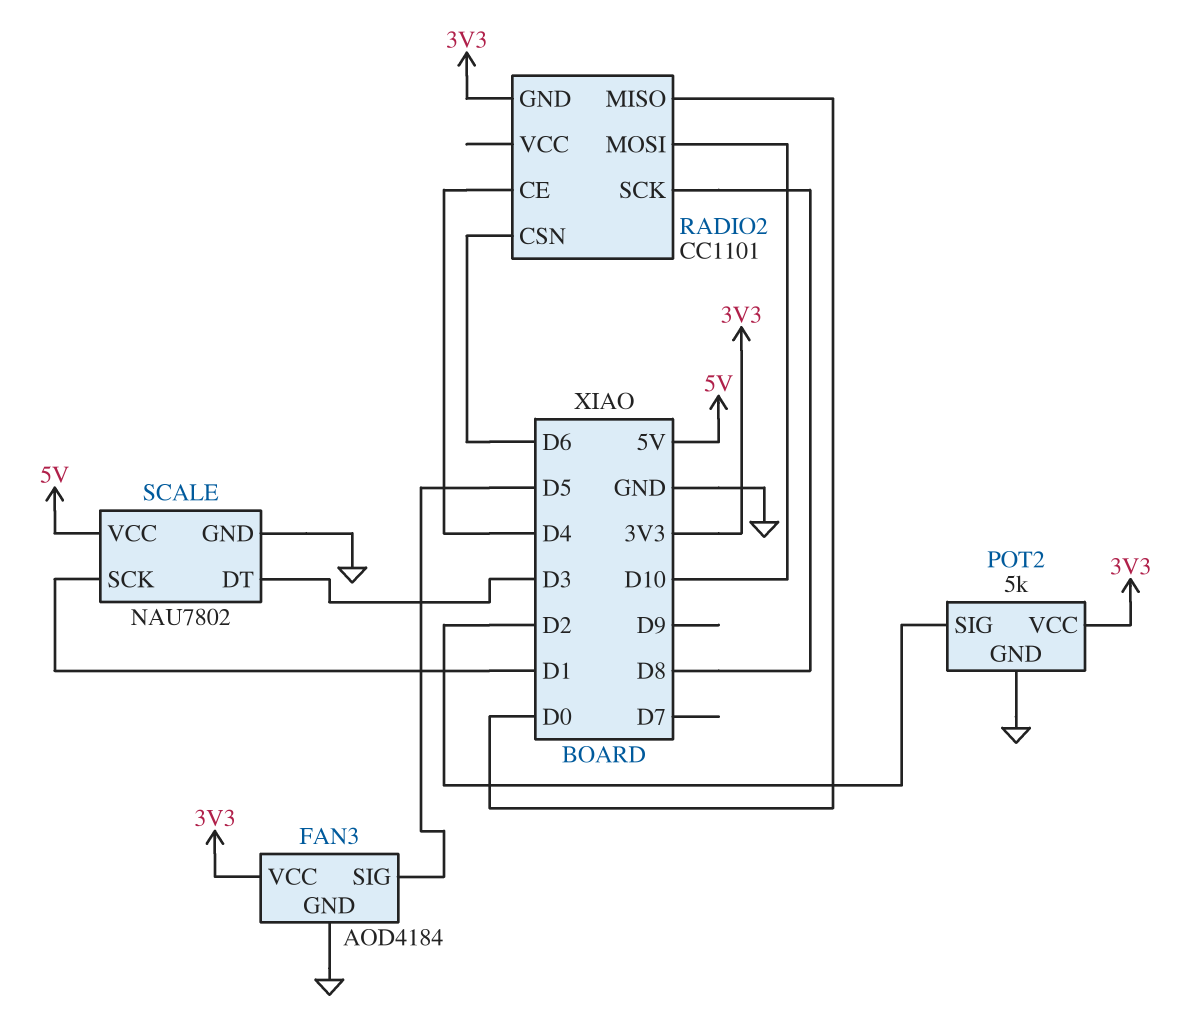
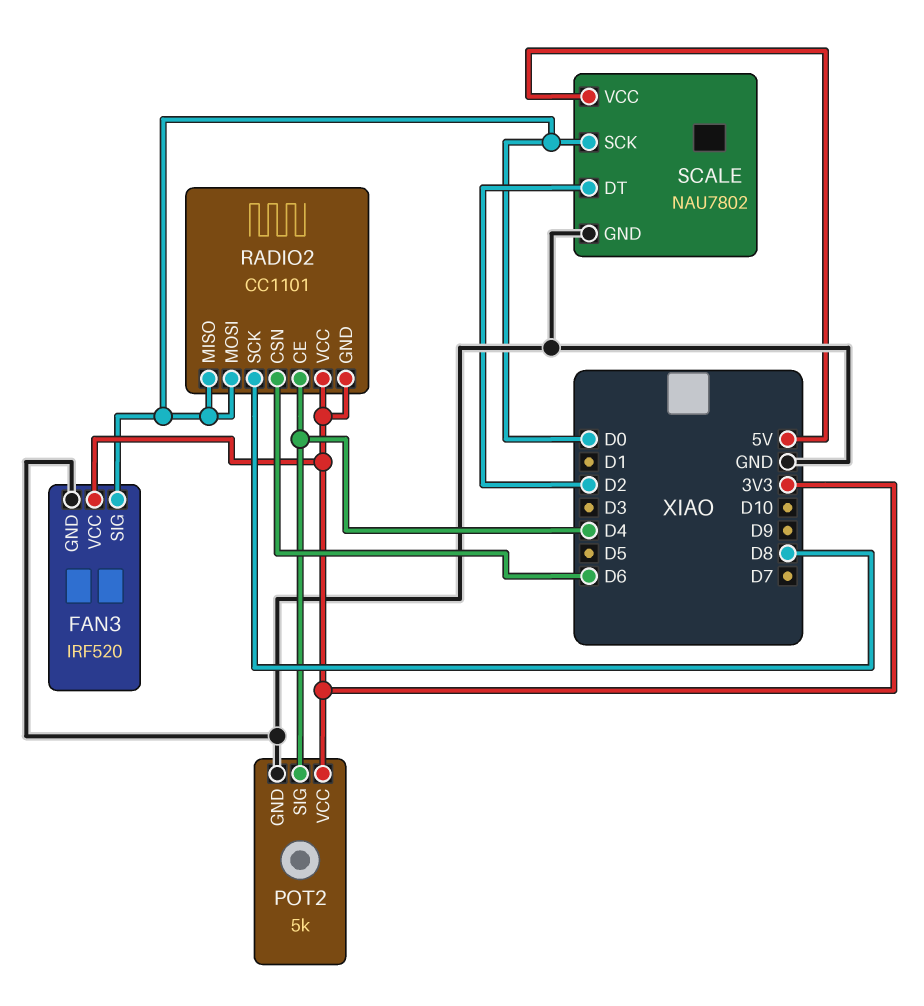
FAN3: AOD4184 -> IRF520
FAN3 pin SIG: D5 -> D0
POT2 pin SIG: D2 -> D4
RADIO2 pin MOSI: D10 -> D0
RADIO2 pin VCC: none -> 3V3
SCALE pin DT: D3 -> D2
SCALE pin SCK: D1 -> D0

